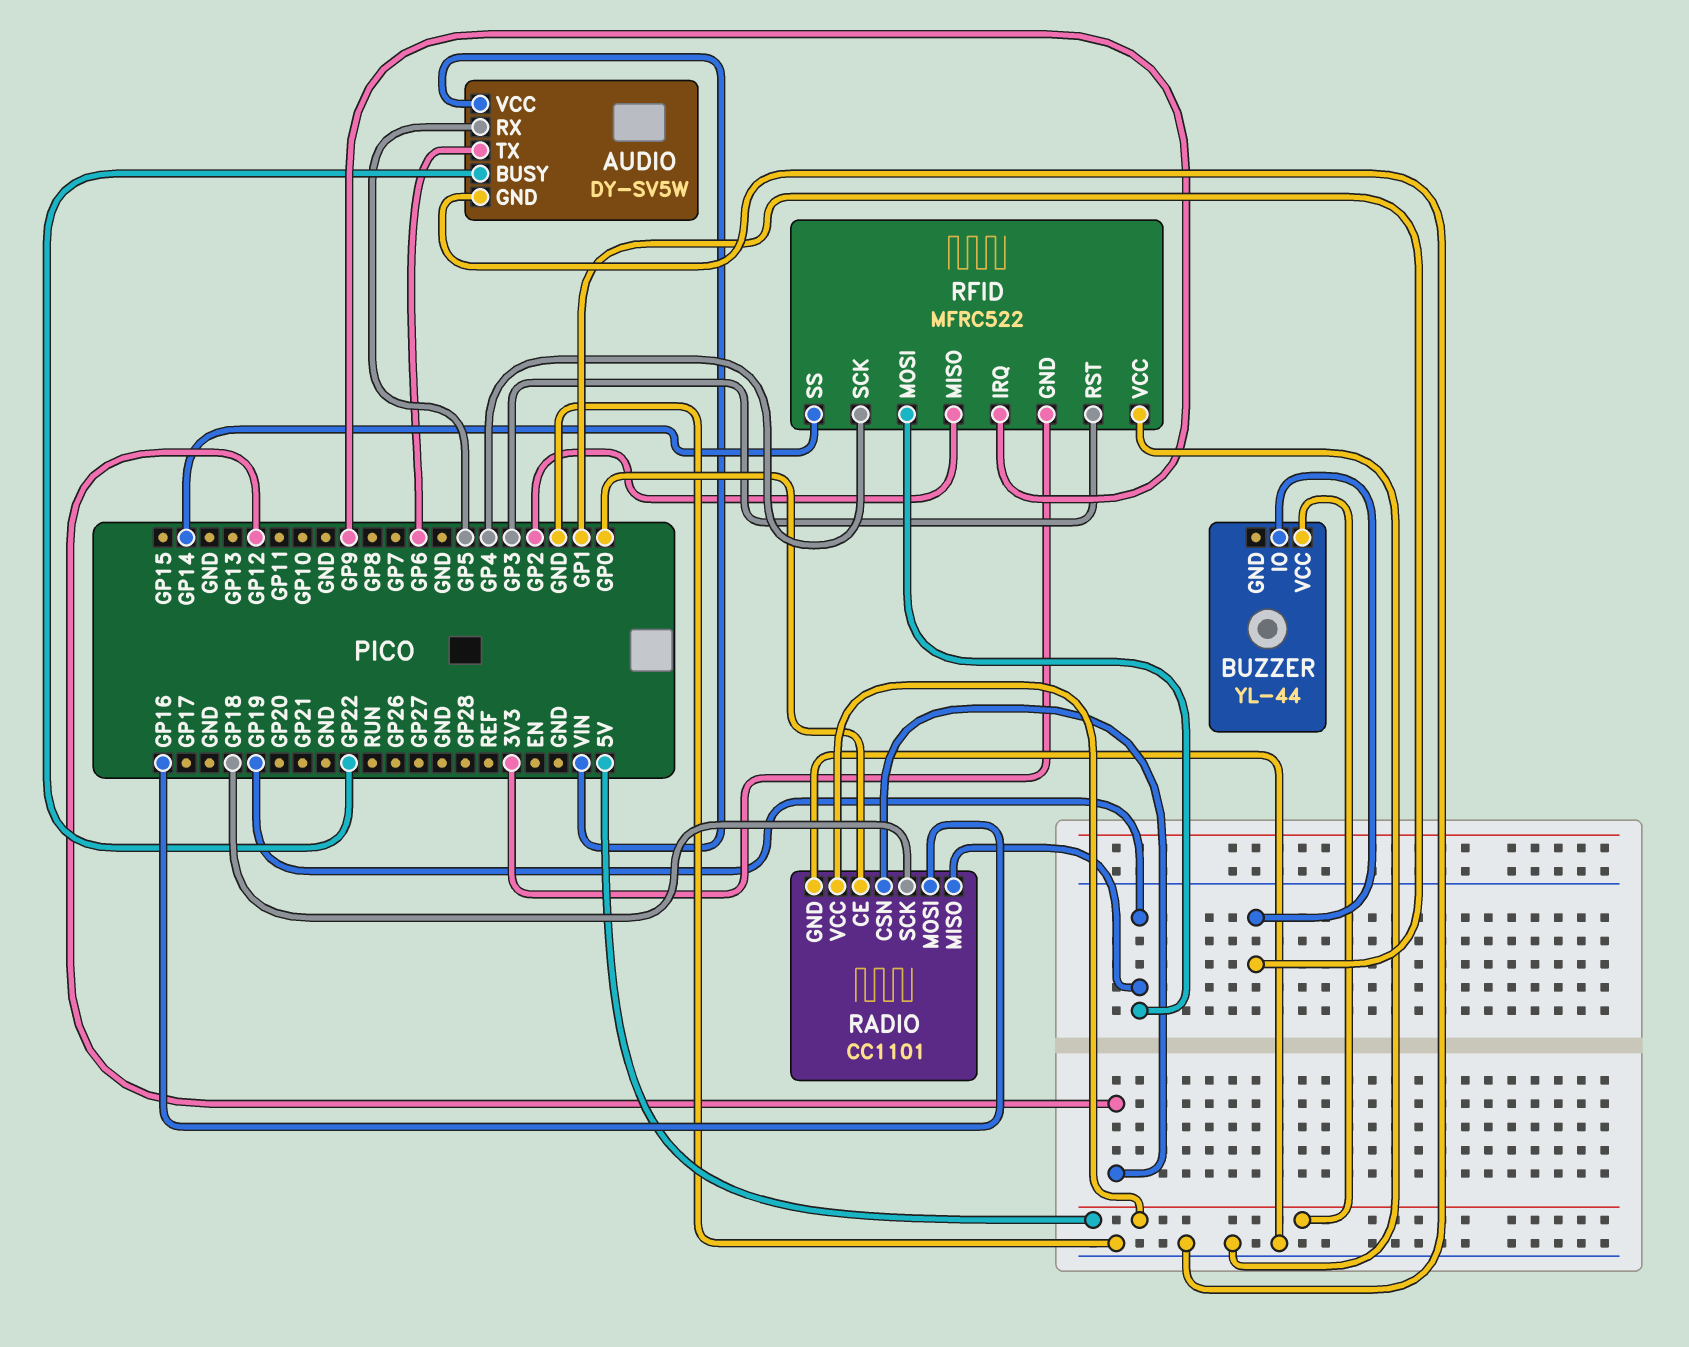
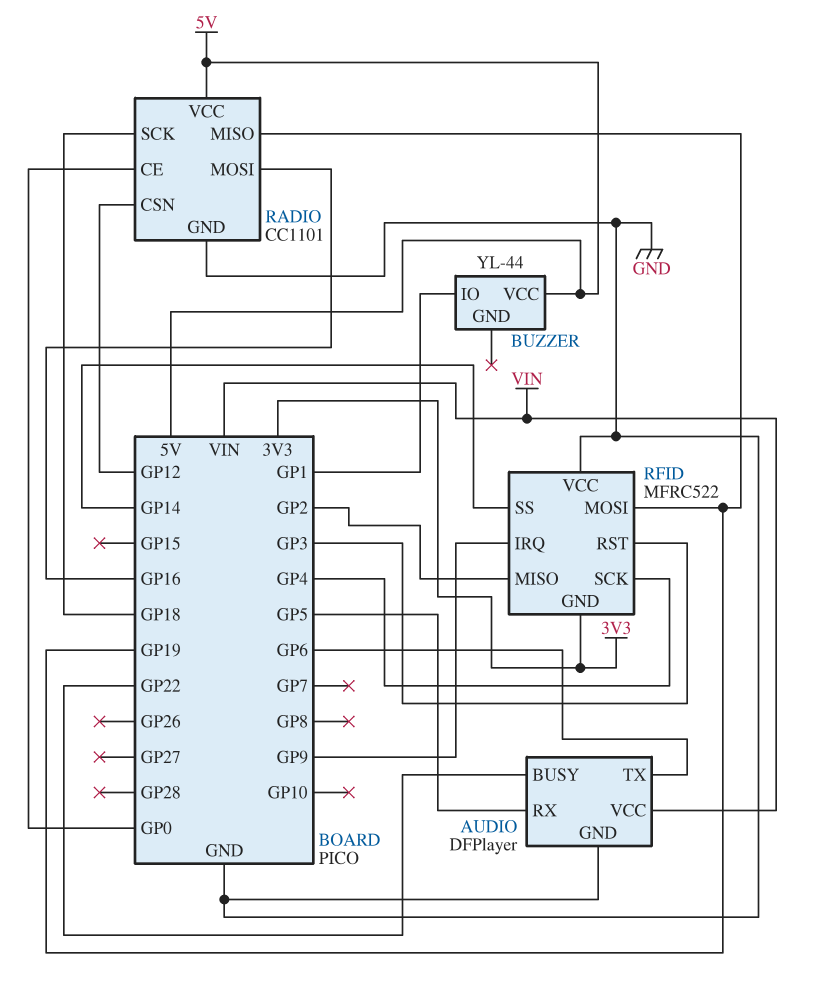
AUDIO: DY-SV5W -> DFPlayer

